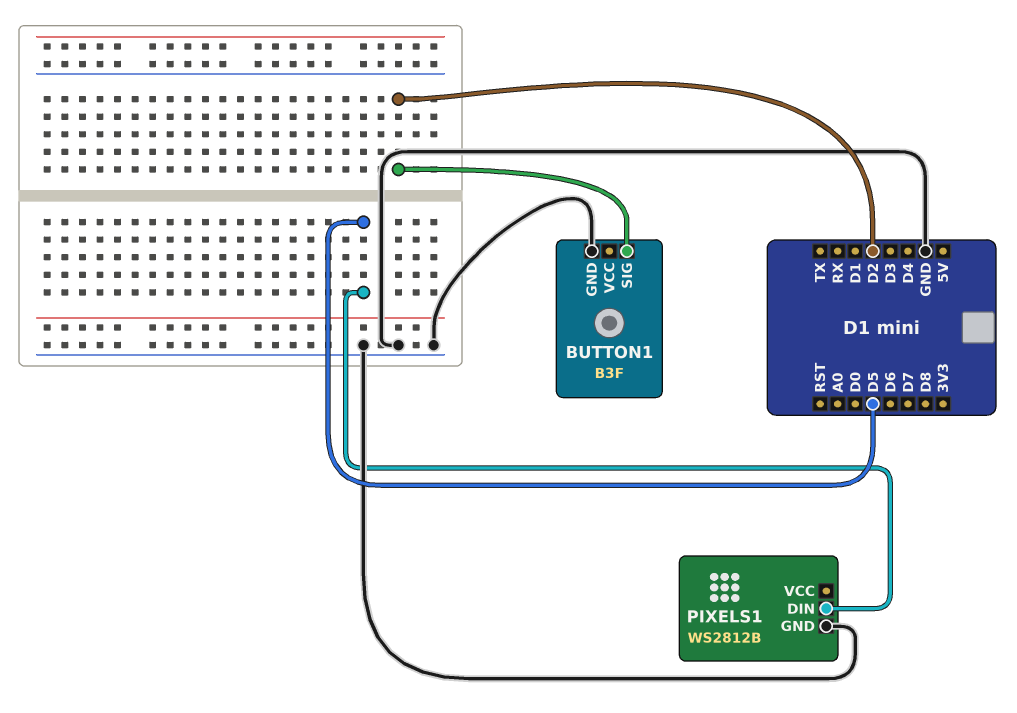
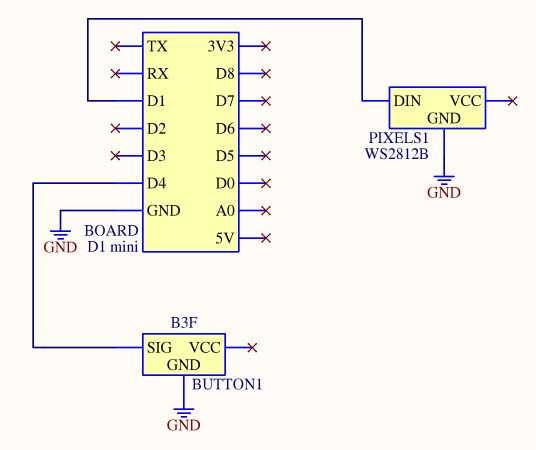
BUTTON1 pin SIG: D2 -> D4
PIXELS1 pin DIN: D5 -> D1

